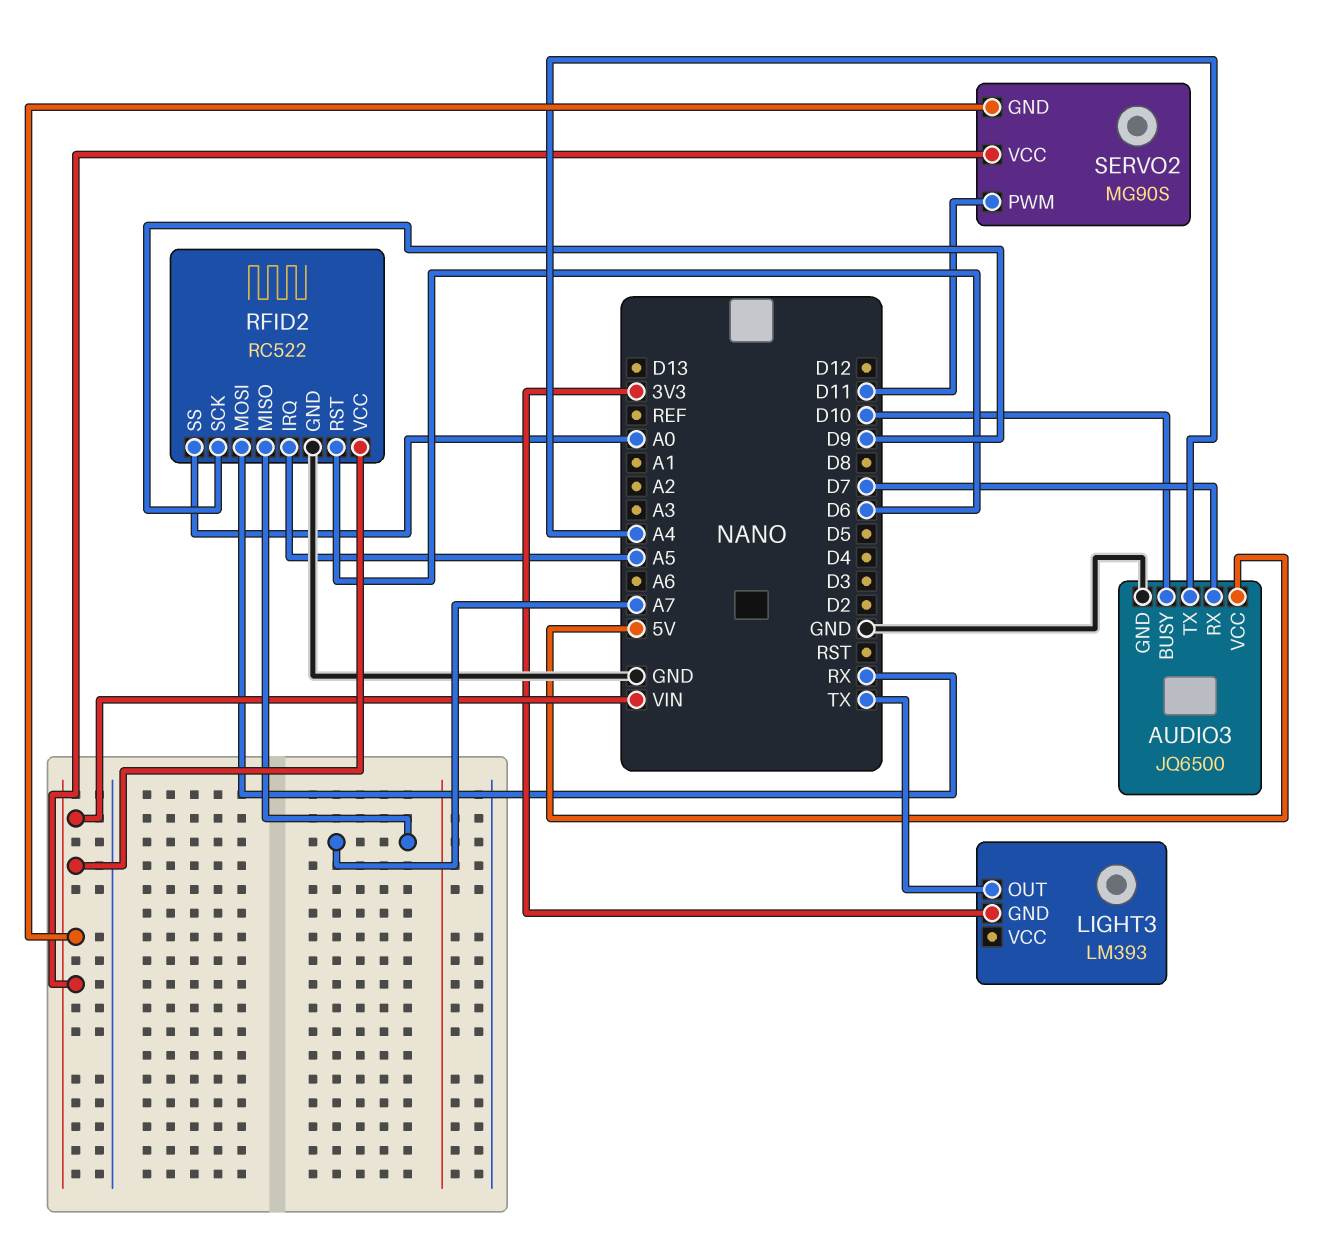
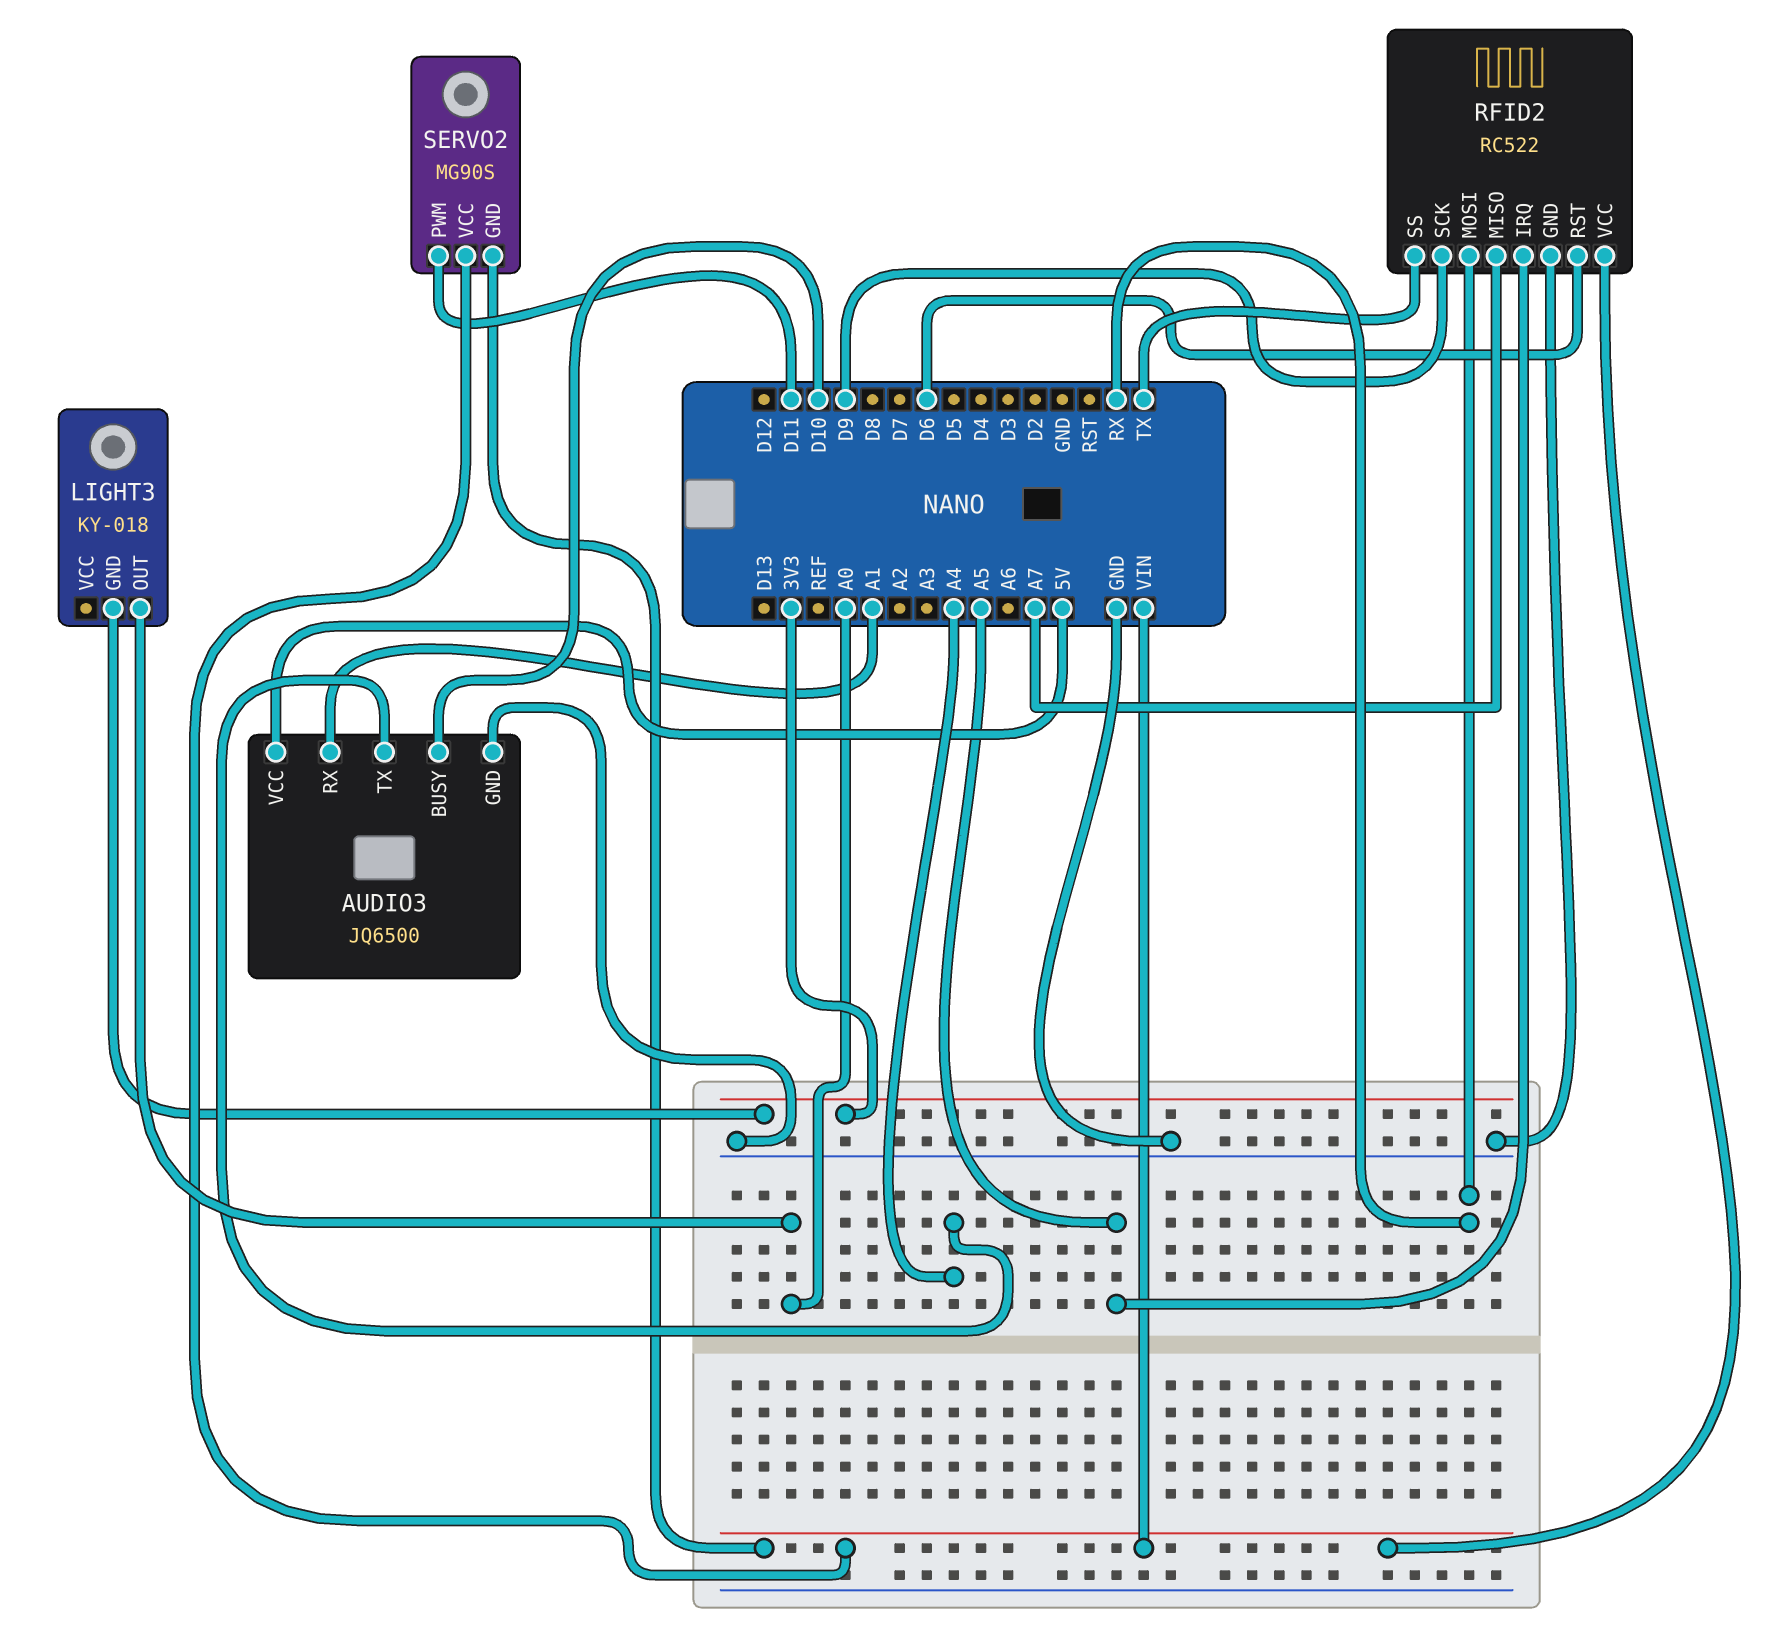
AUDIO3 pin RX: D7 -> A1
LIGHT3: LM393 -> KY-018
LIGHT3 pin OUT: TX -> A0
RFID2 pin SS: A0 -> TX

